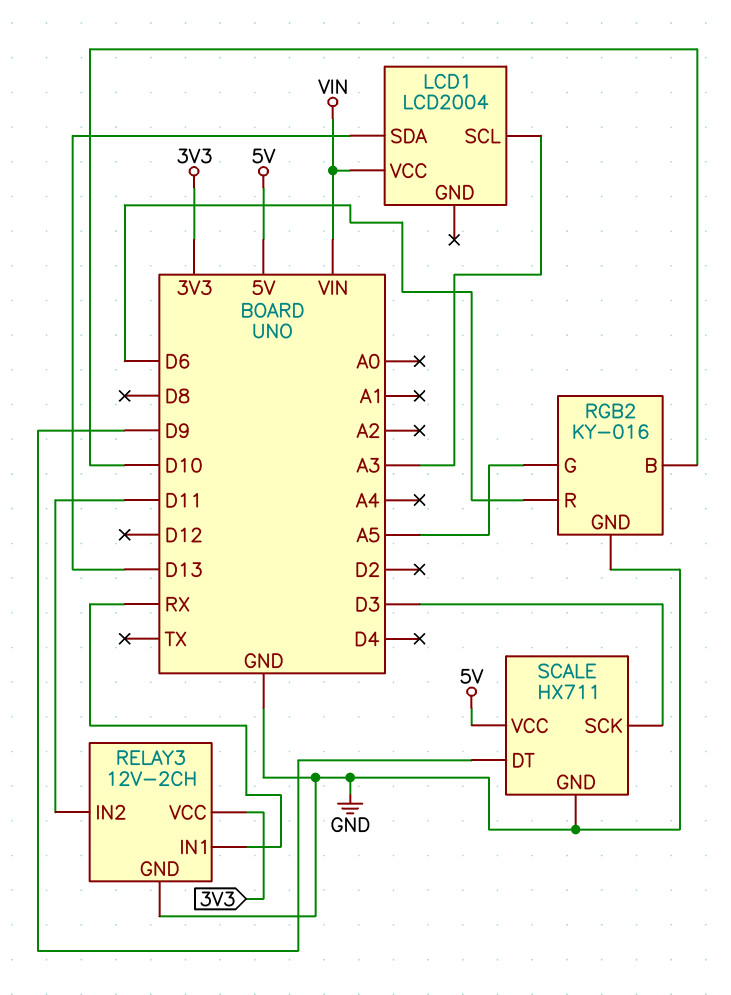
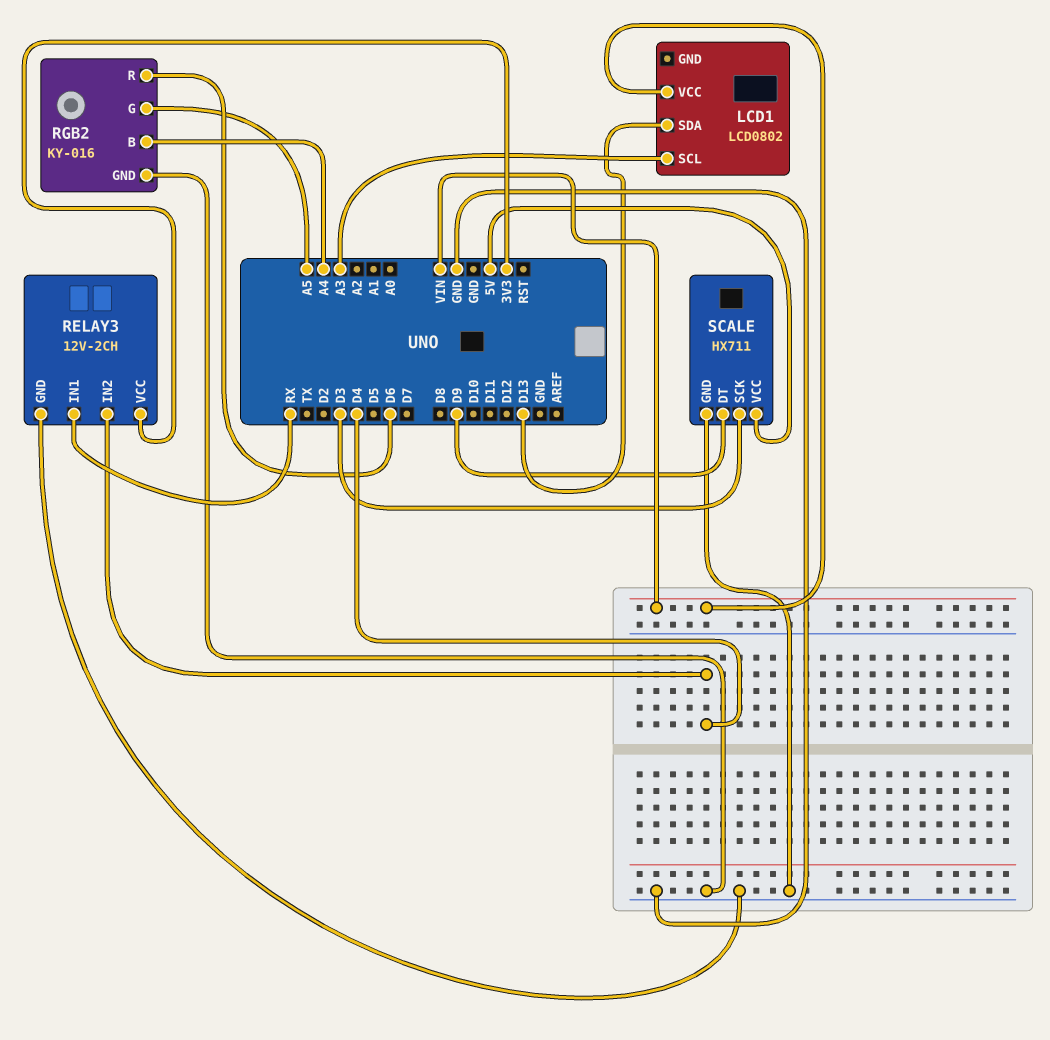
LCD1: LCD2004 -> LCD0802
RELAY3 pin IN2: D11 -> D4
RGB2 pin B: D10 -> A4

